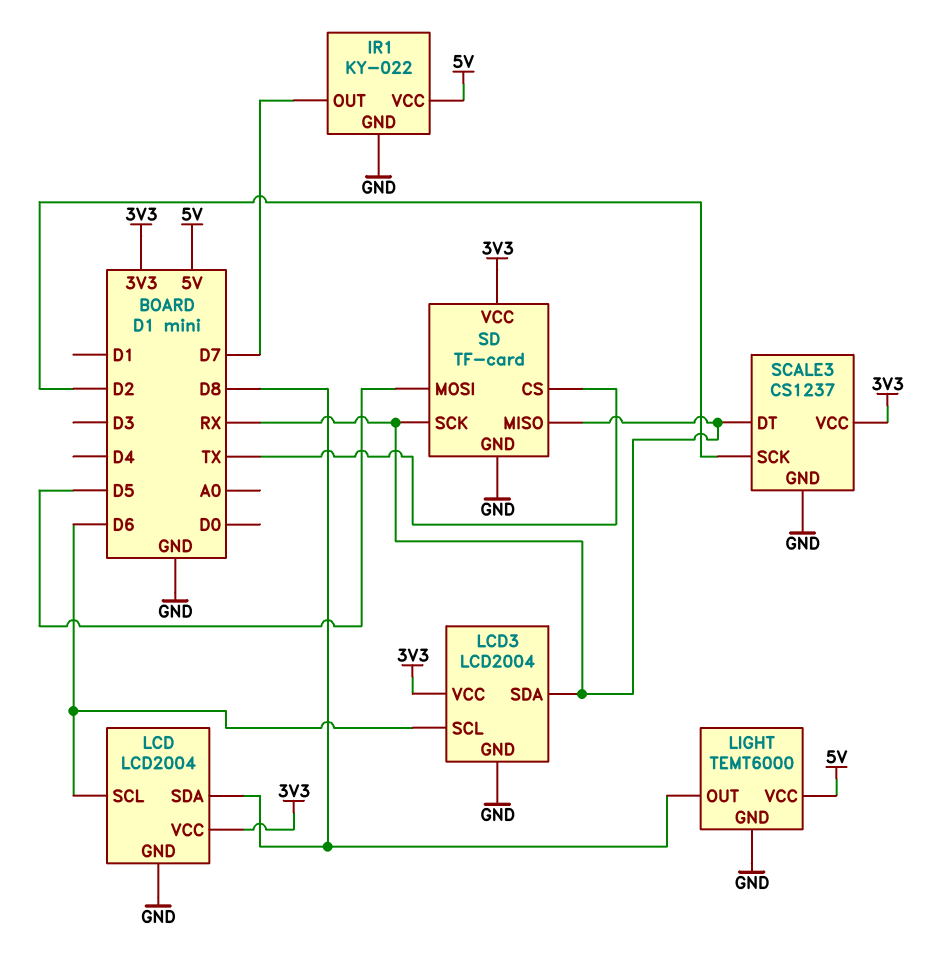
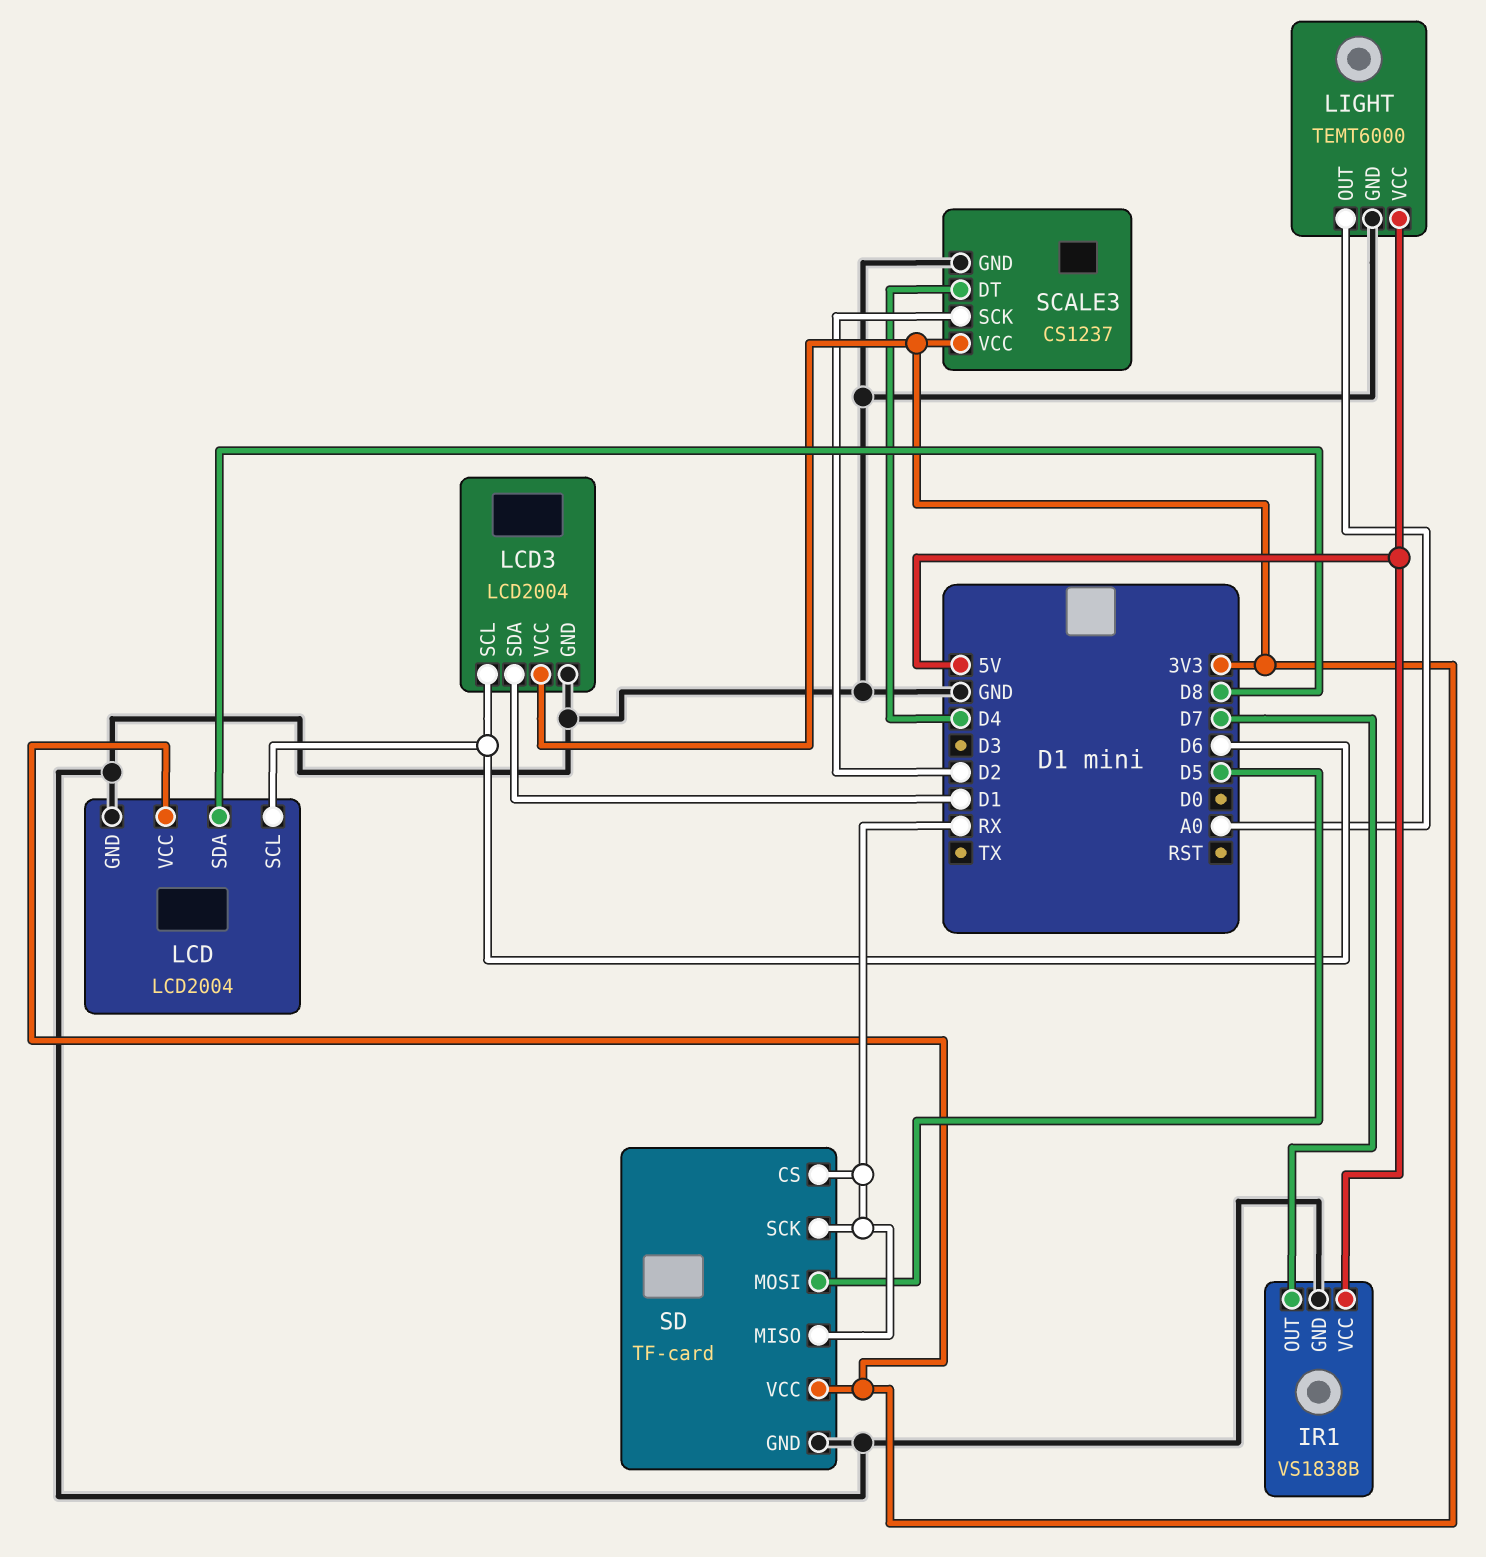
IR1: KY-022 -> VS1838B
LCD3 pin SDA: RX -> D1
LIGHT pin OUT: D8 -> A0
SCALE3 pin DT: RX -> D4
SD pin CS: TX -> RX

